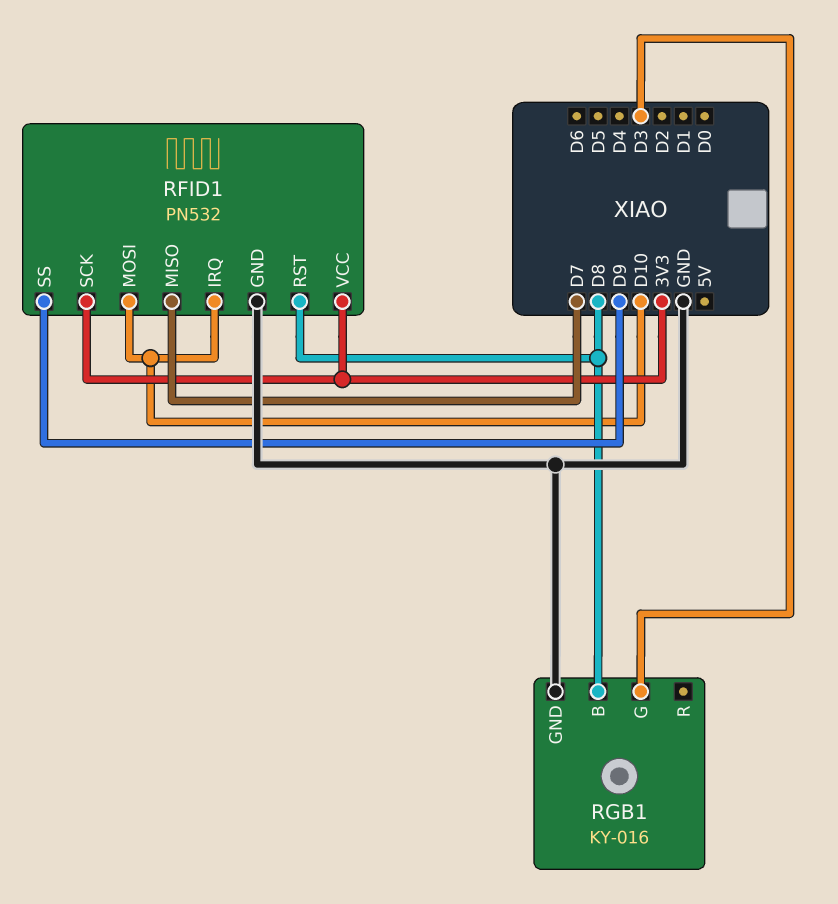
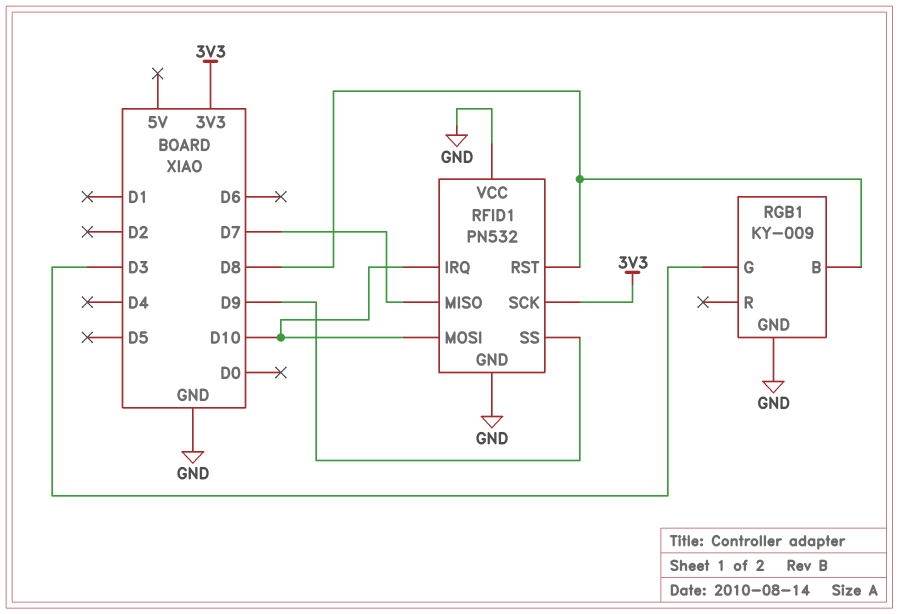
RFID1 pin VCC: 3V3 -> GND
RGB1: KY-016 -> KY-009

